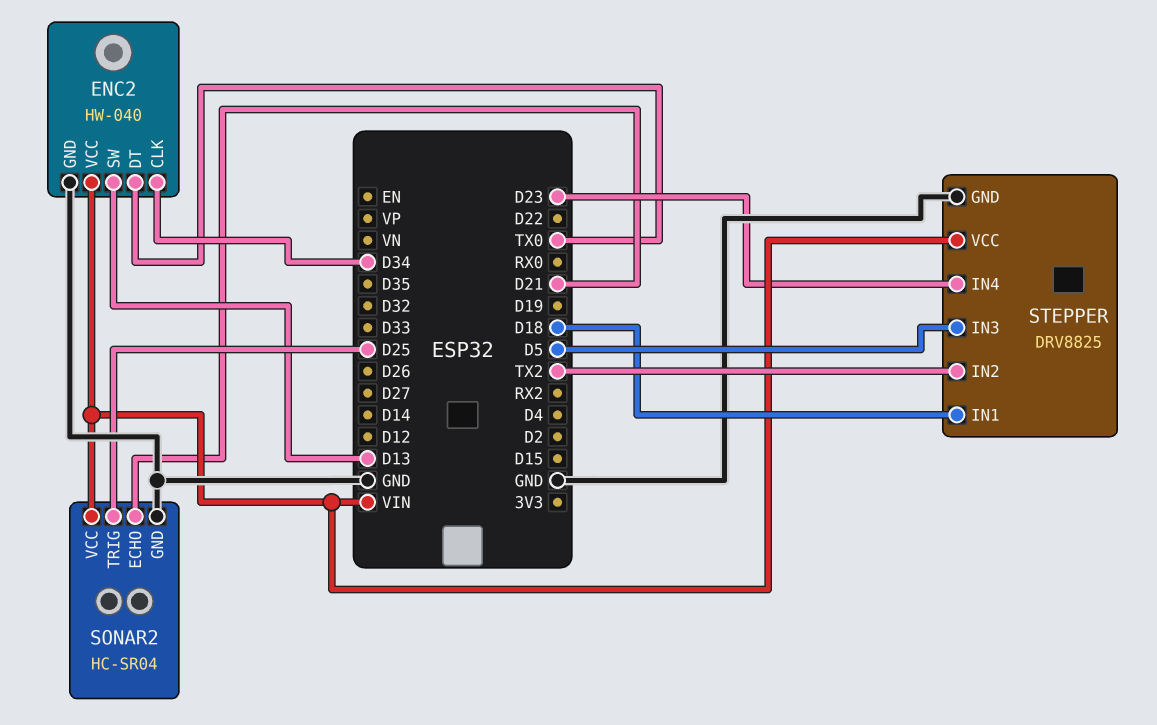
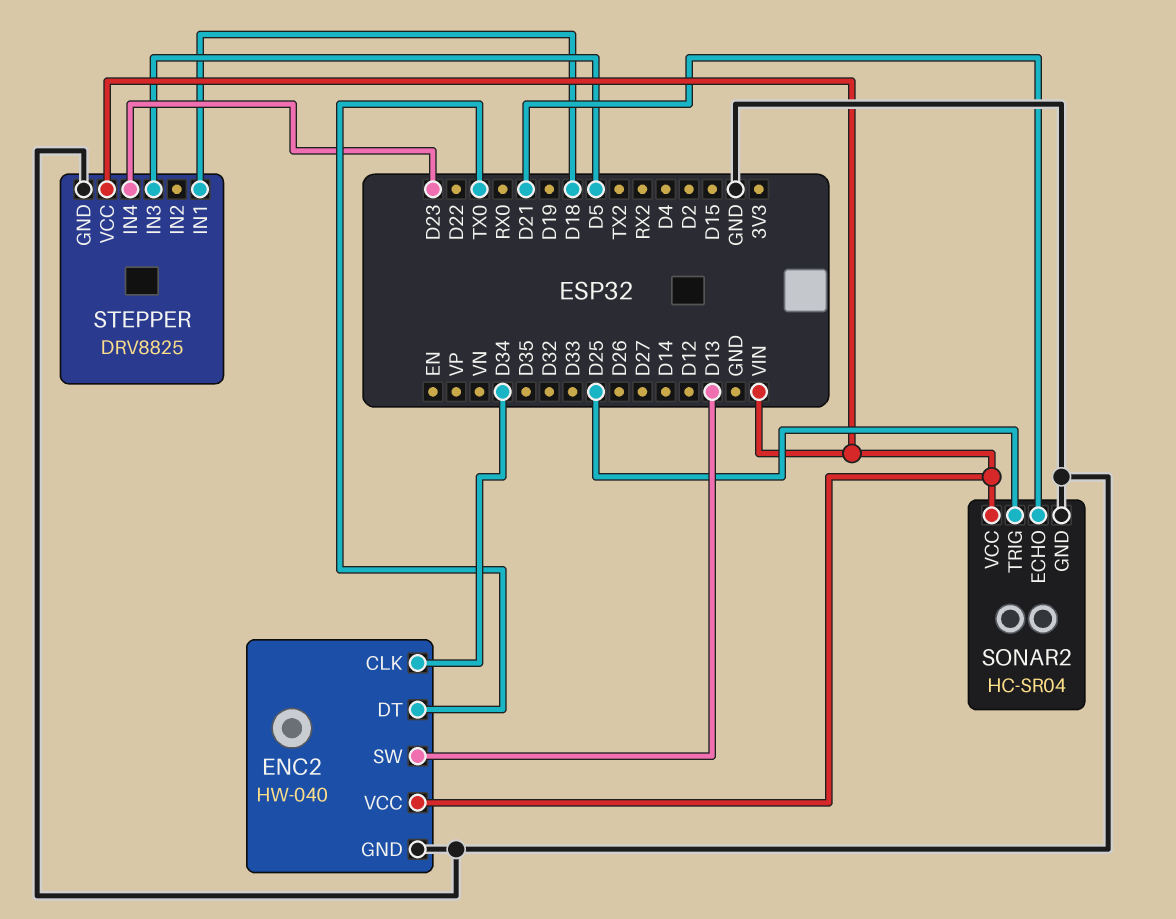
STEPPER pin IN2: TX2 -> none

